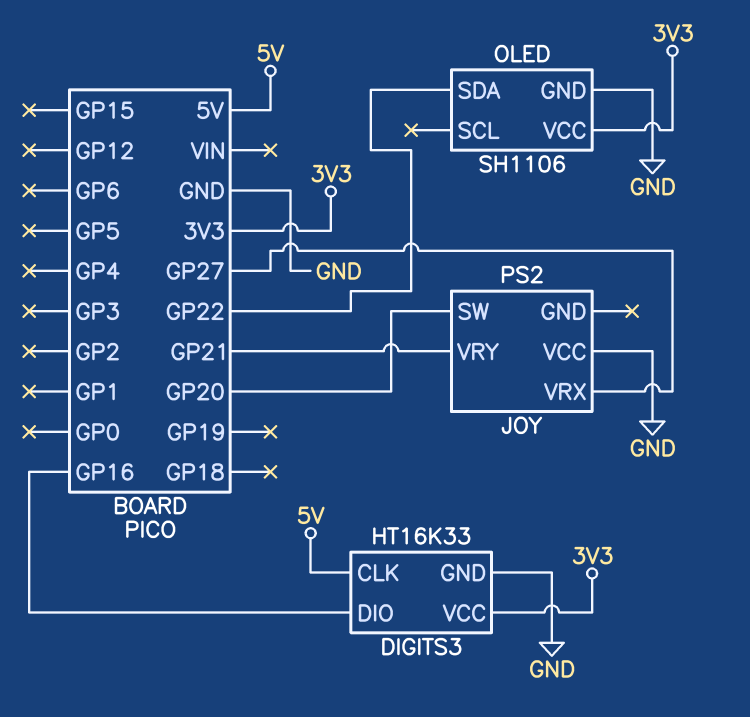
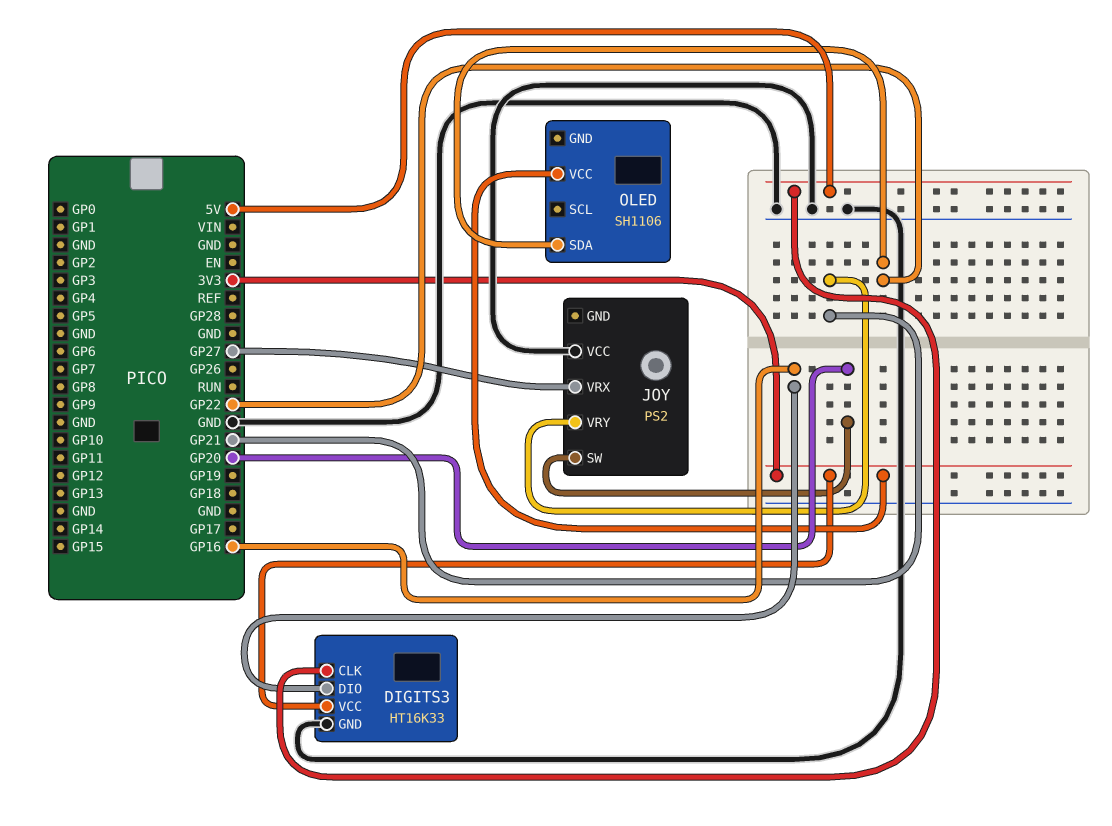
OLED pin GND: GND -> none

